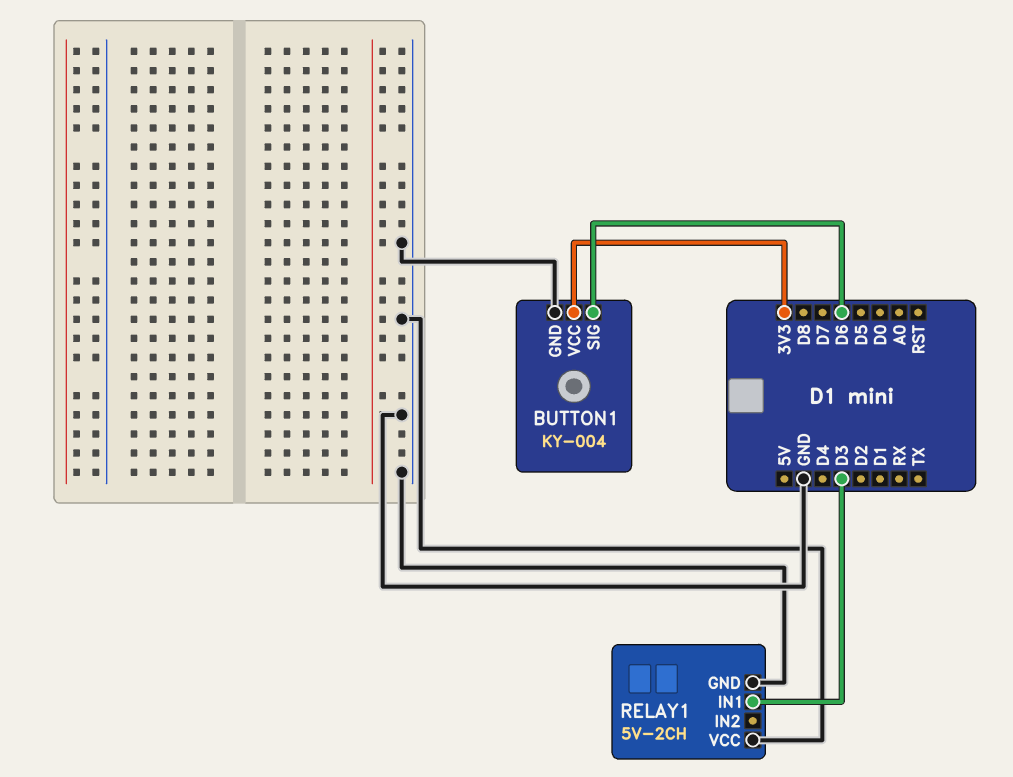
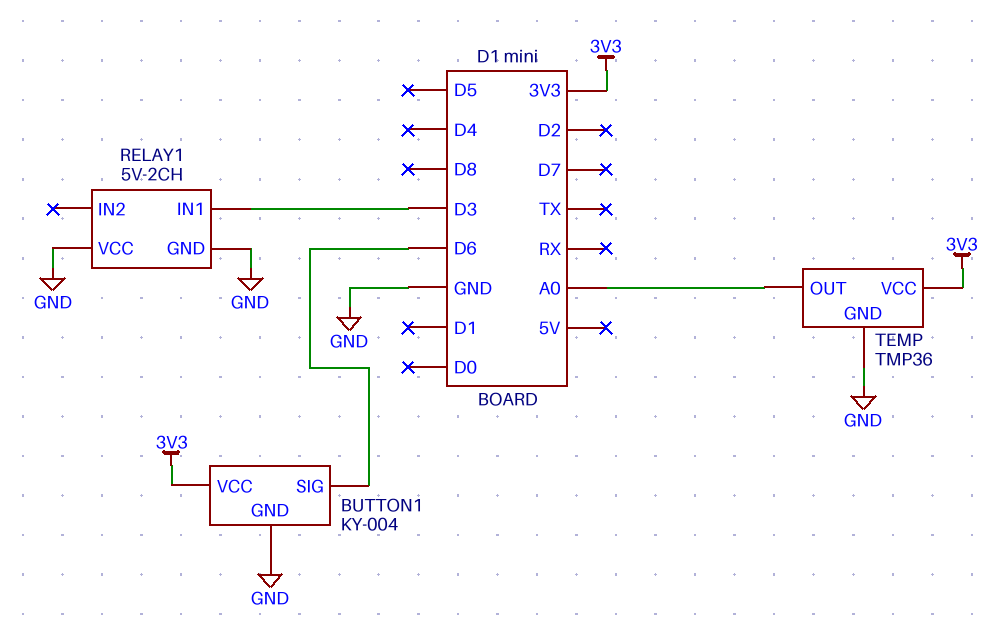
TEMP: none -> TMP36
TEMP pin GND: none -> GND
TEMP pin OUT: none -> A0
TEMP pin VCC: none -> 3V3

